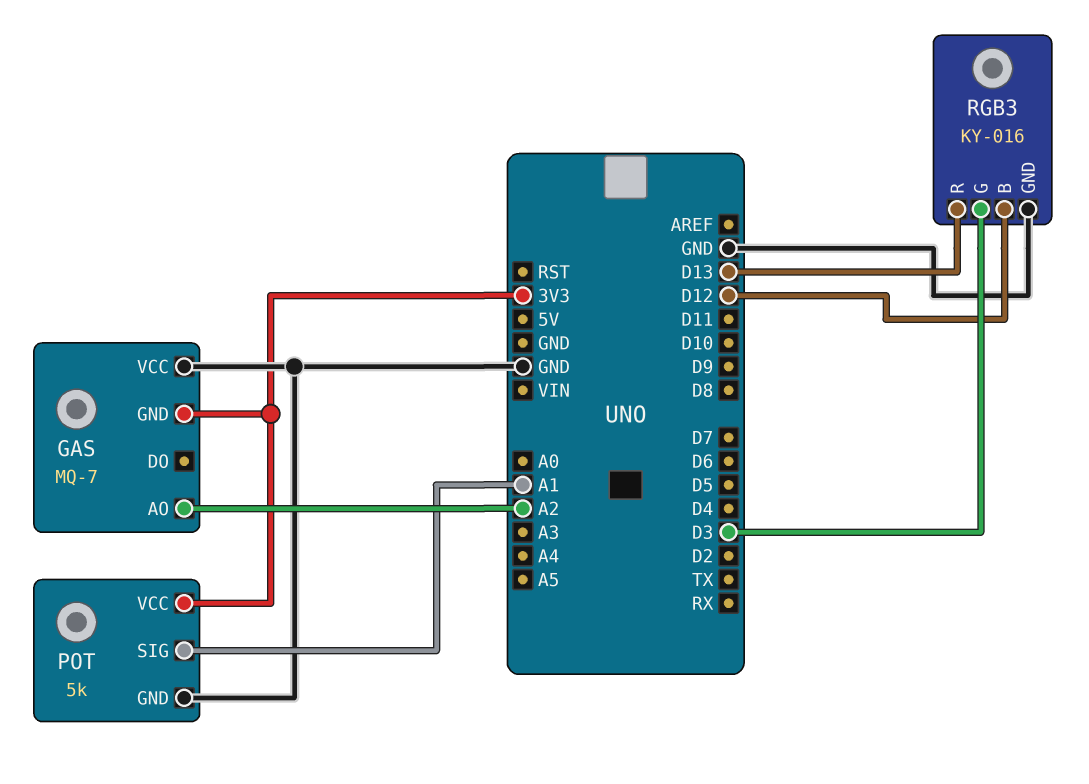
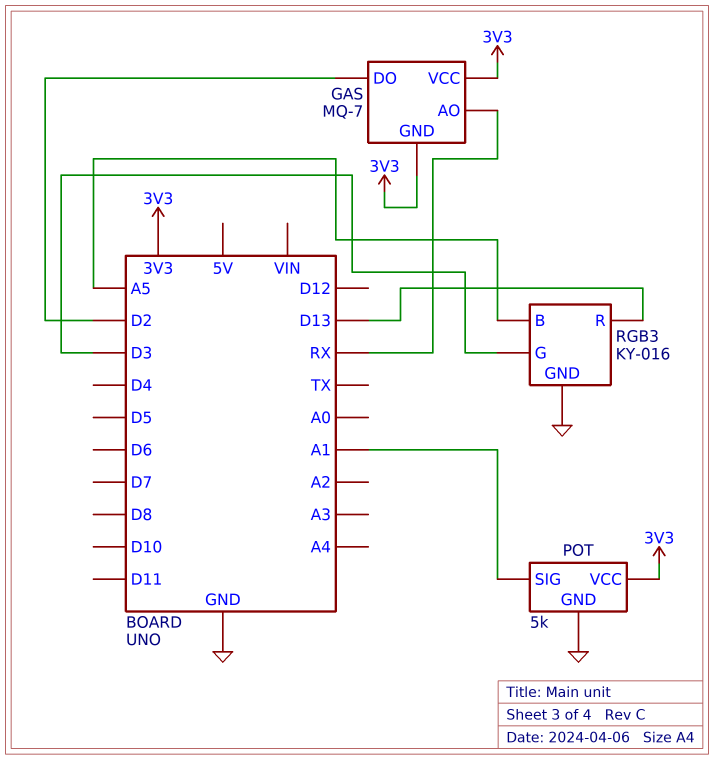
GAS pin AO: A2 -> RX
GAS pin DO: none -> D2
GAS pin VCC: GND -> 3V3
RGB3 pin B: D12 -> A5

